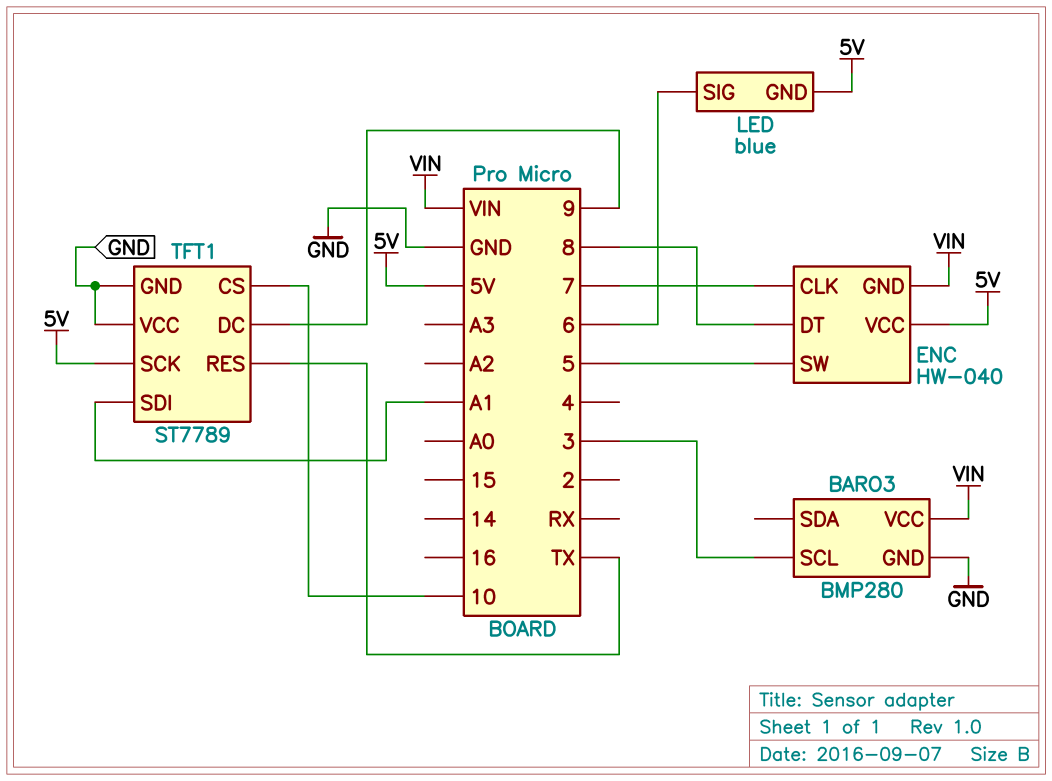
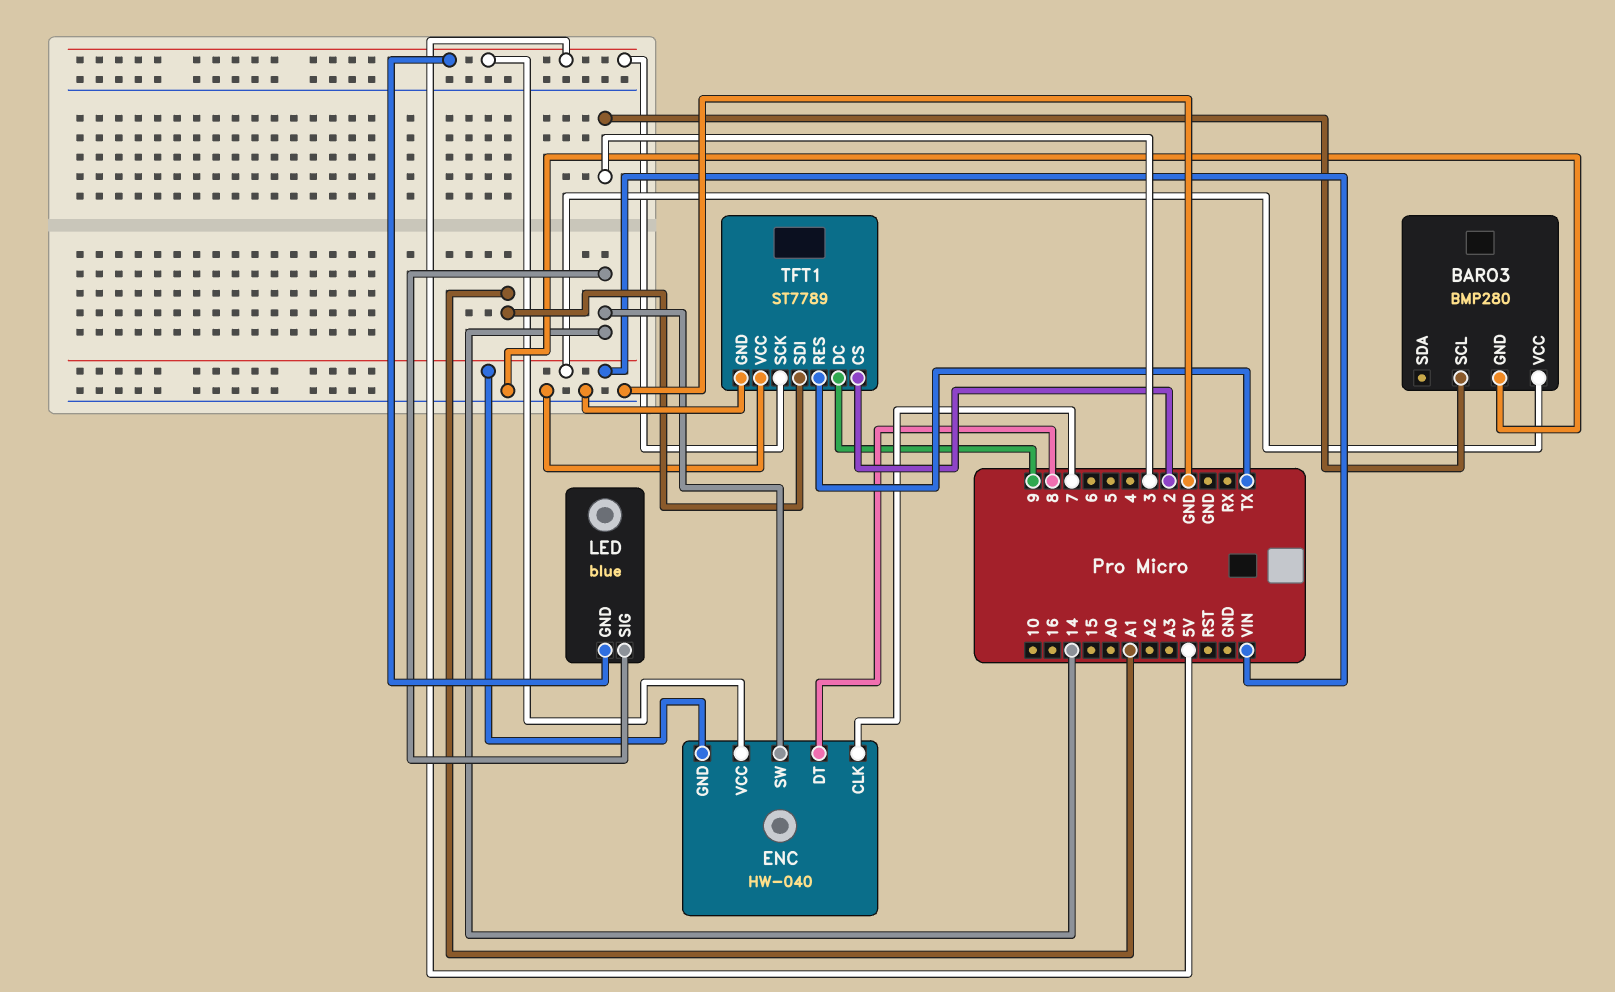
ENC pin SW: 5 -> 14
LED pin SIG: 6 -> 14
TFT1 pin CS: 10 -> 2

